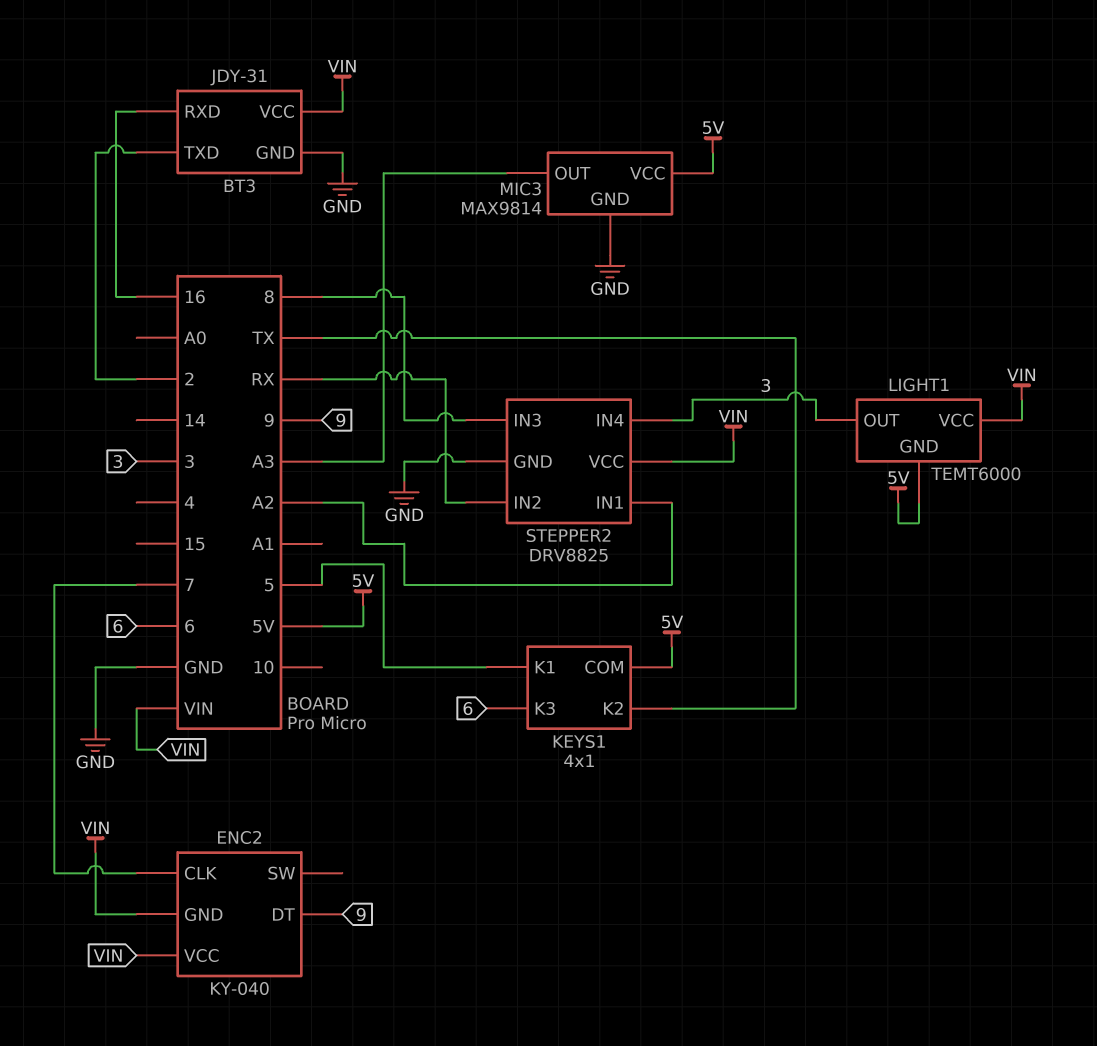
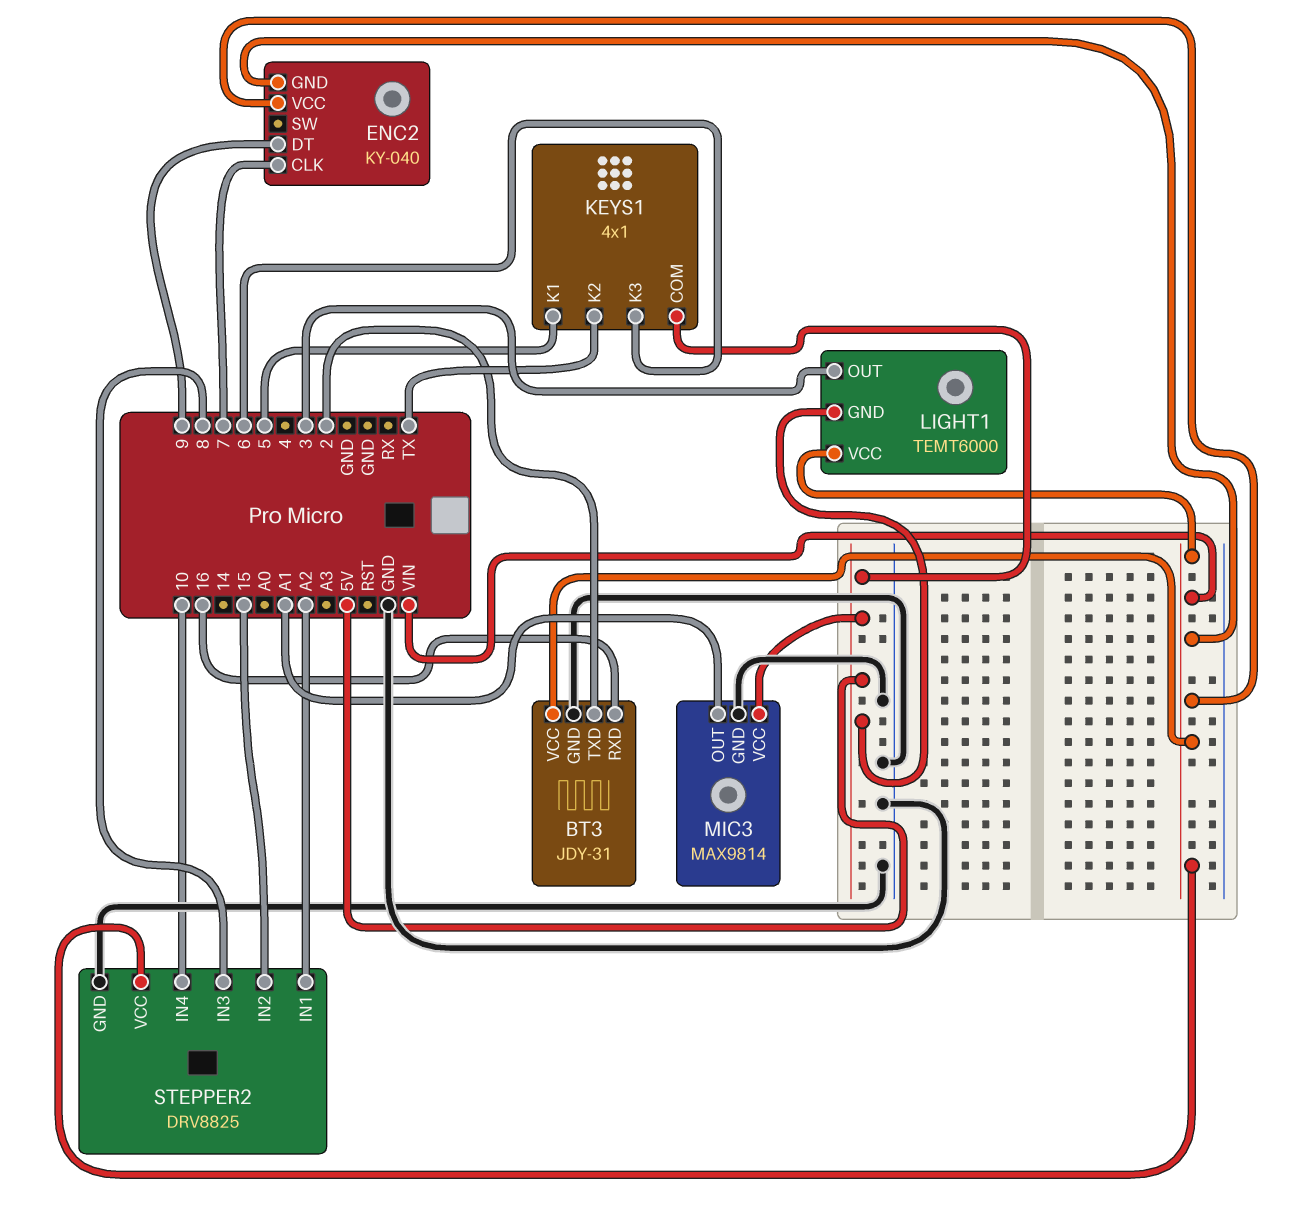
MIC3 pin OUT: A3 -> A1
STEPPER2 pin IN2: RX -> 15
STEPPER2 pin IN4: 3 -> 10

